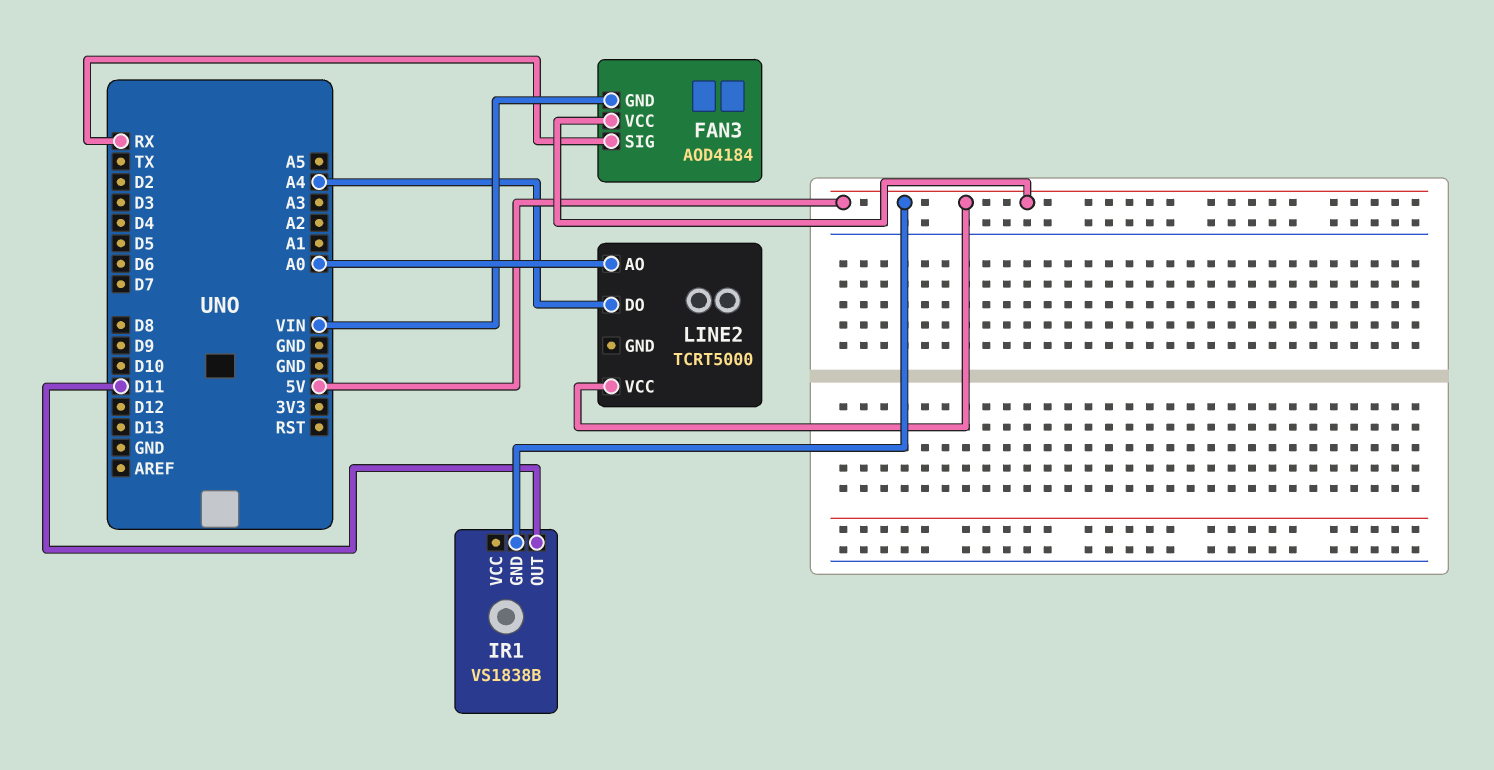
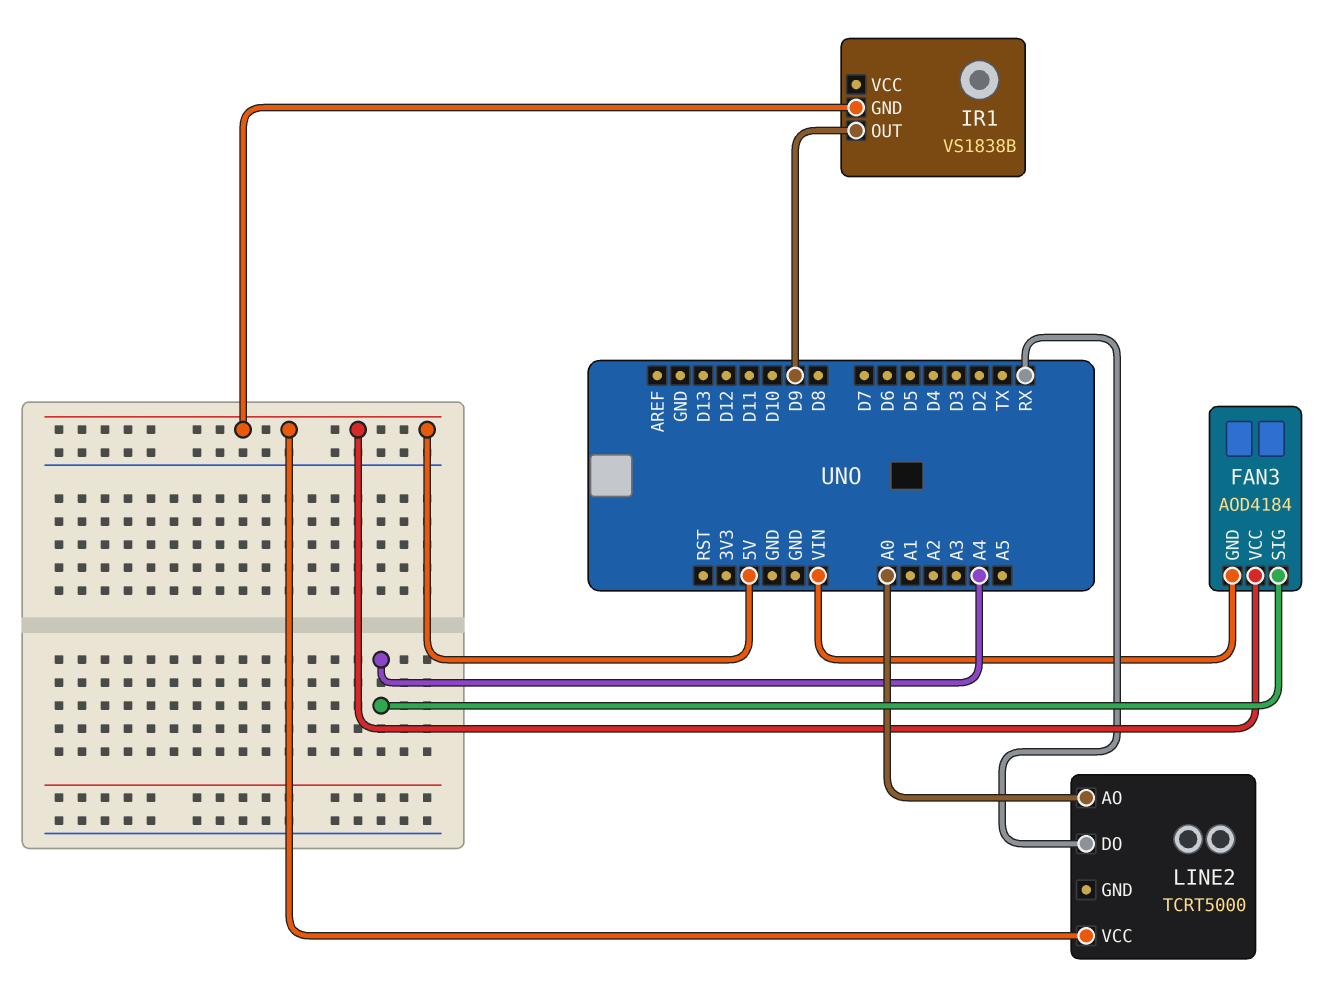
FAN3 pin SIG: RX -> A4
IR1 pin OUT: D11 -> D9
LINE2 pin DO: A4 -> RX

